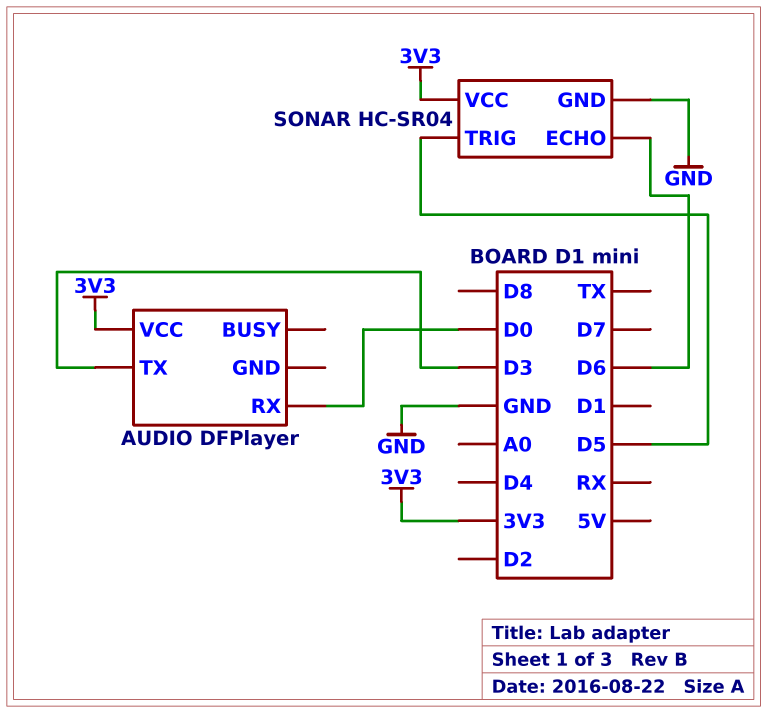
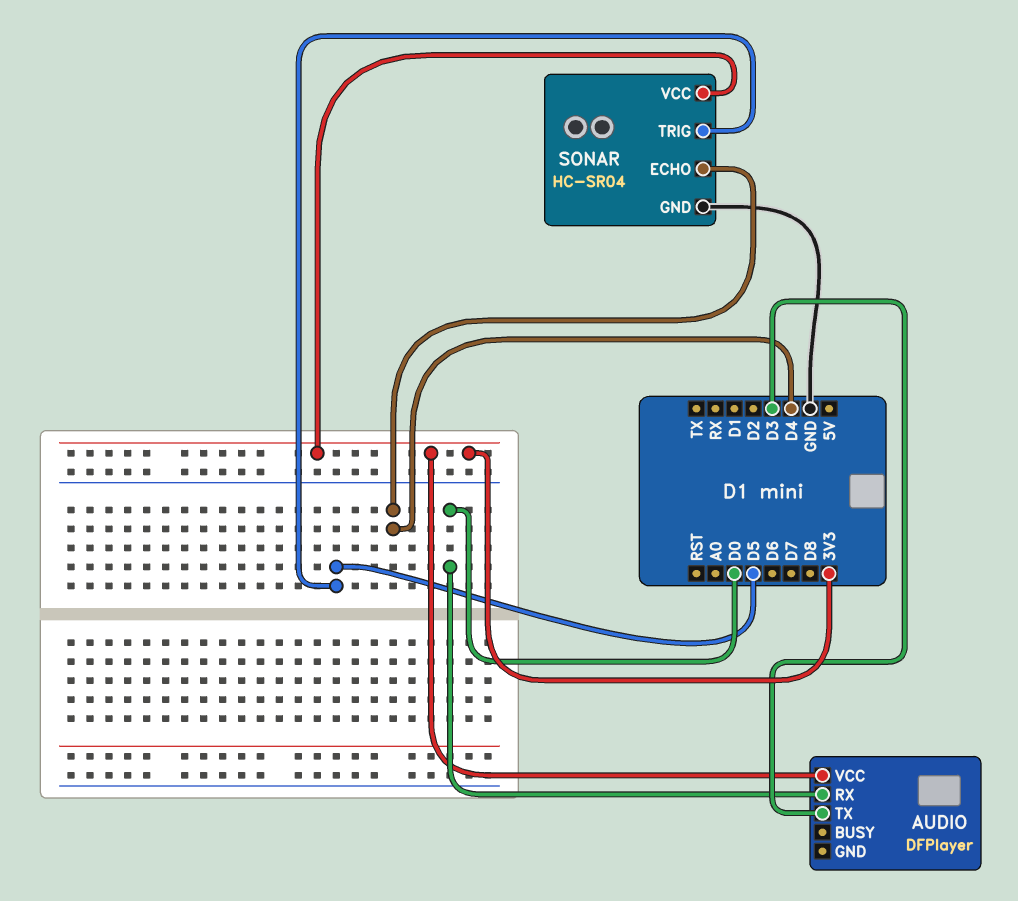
SONAR pin ECHO: D6 -> D4

